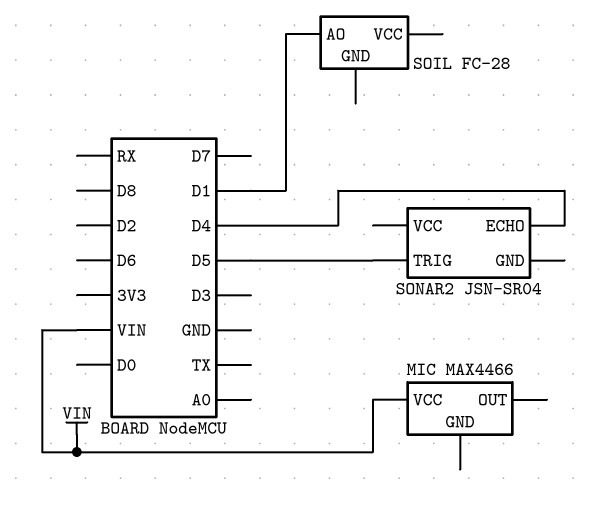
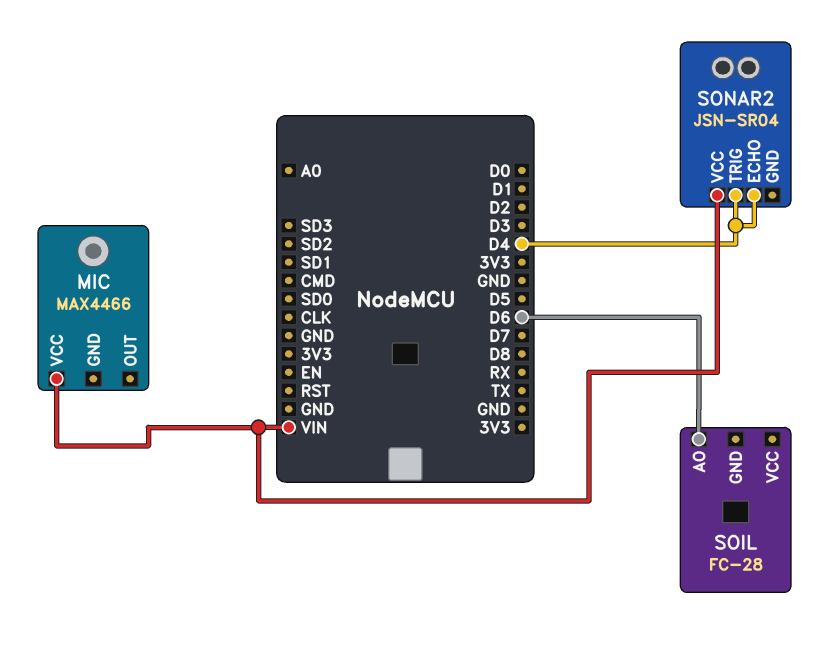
SOIL pin AO: D1 -> D6
SONAR2 pin TRIG: D5 -> D4
SONAR2 pin VCC: none -> VIN

